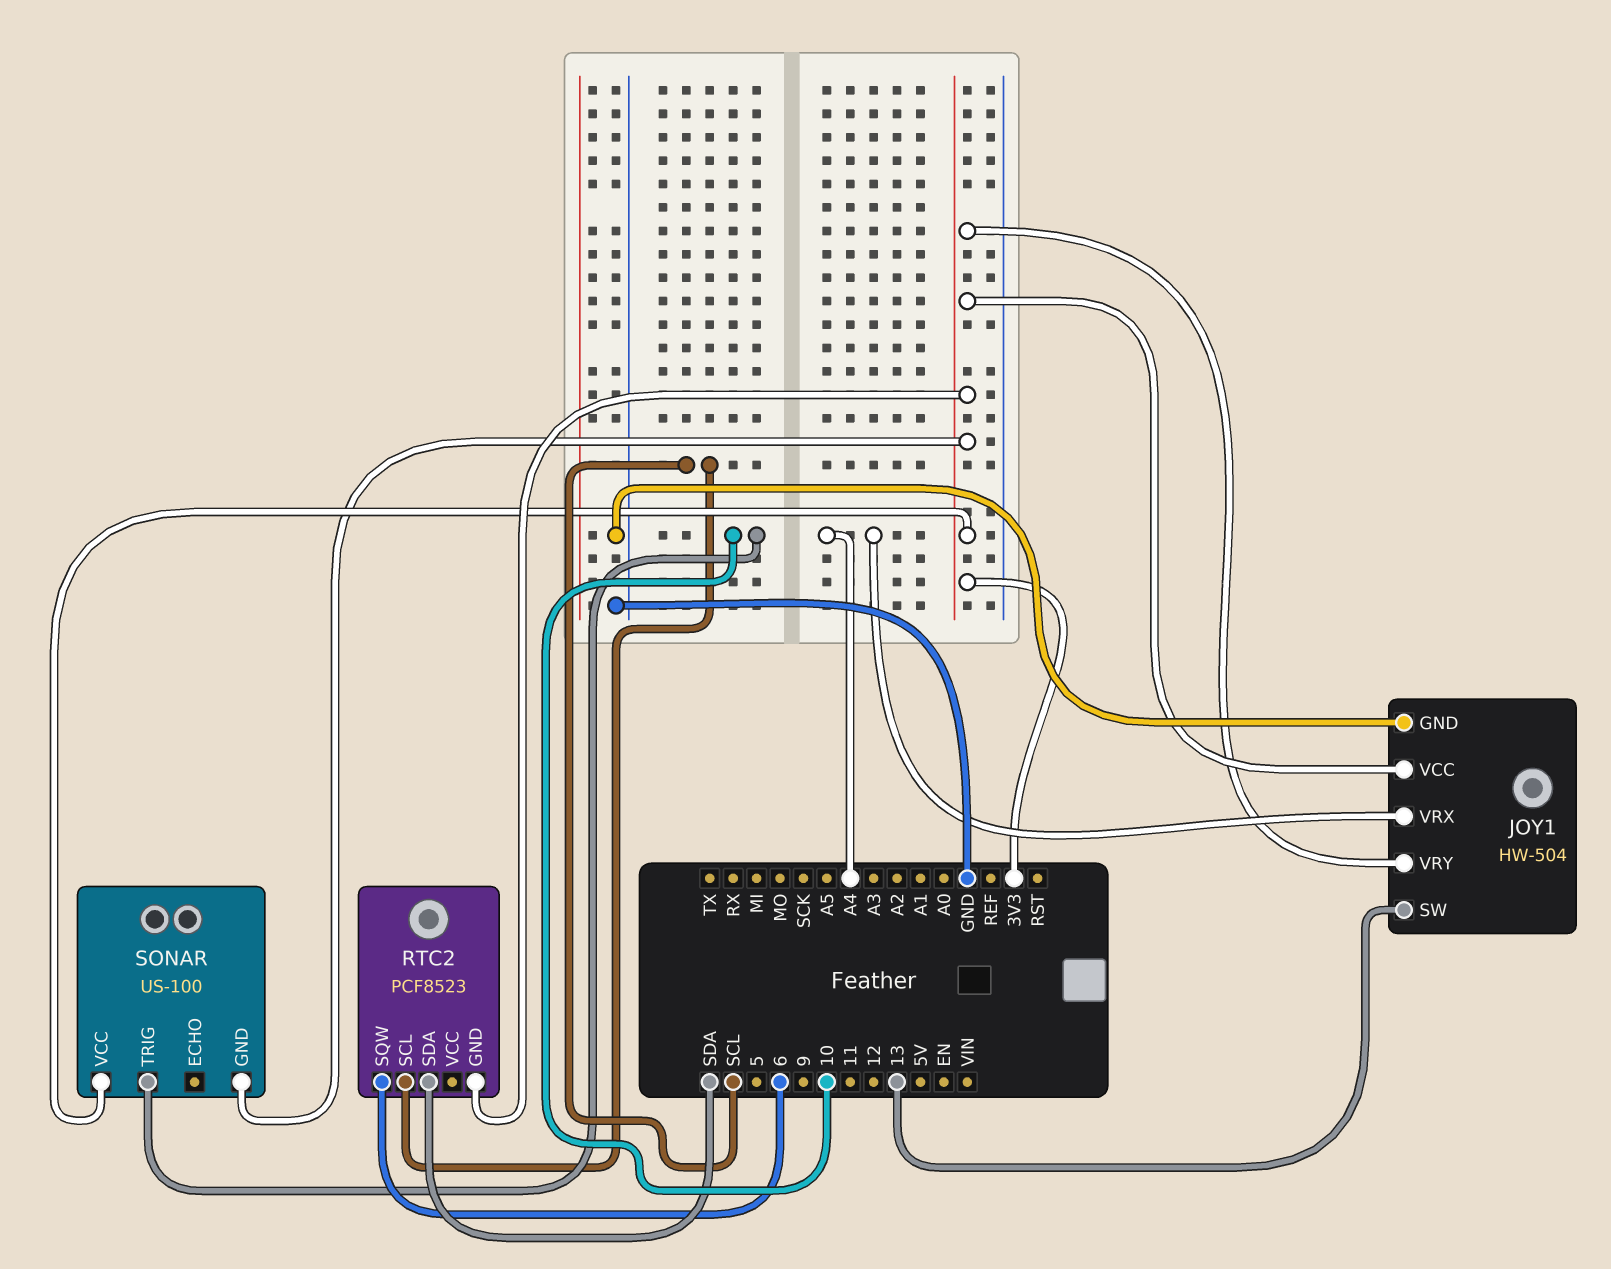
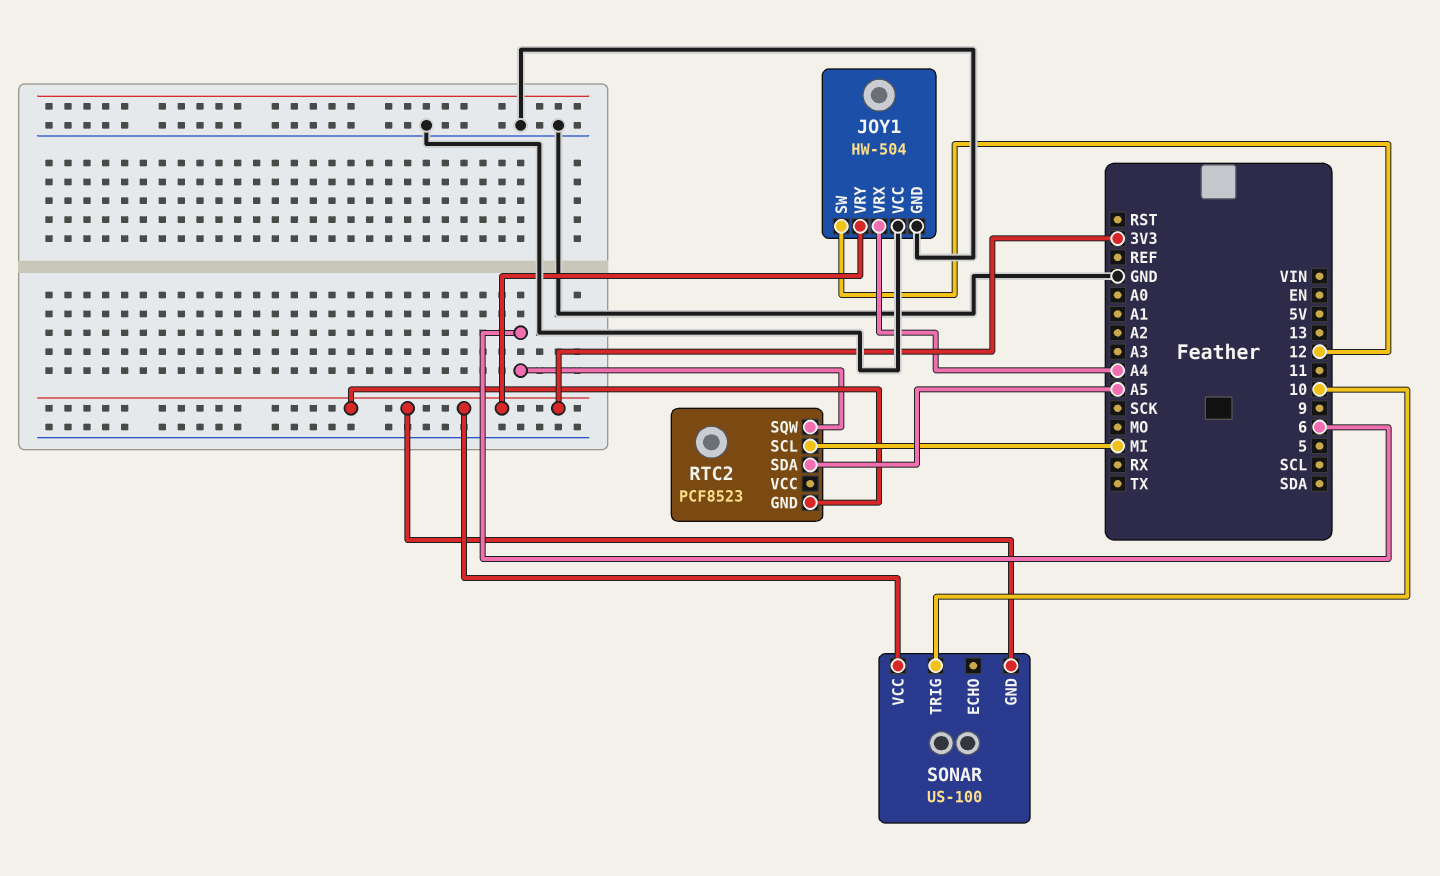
JOY1 pin SW: 13 -> 12
JOY1 pin VCC: 3V3 -> GND
RTC2 pin SCL: SCL -> MI
RTC2 pin SDA: SDA -> A5

